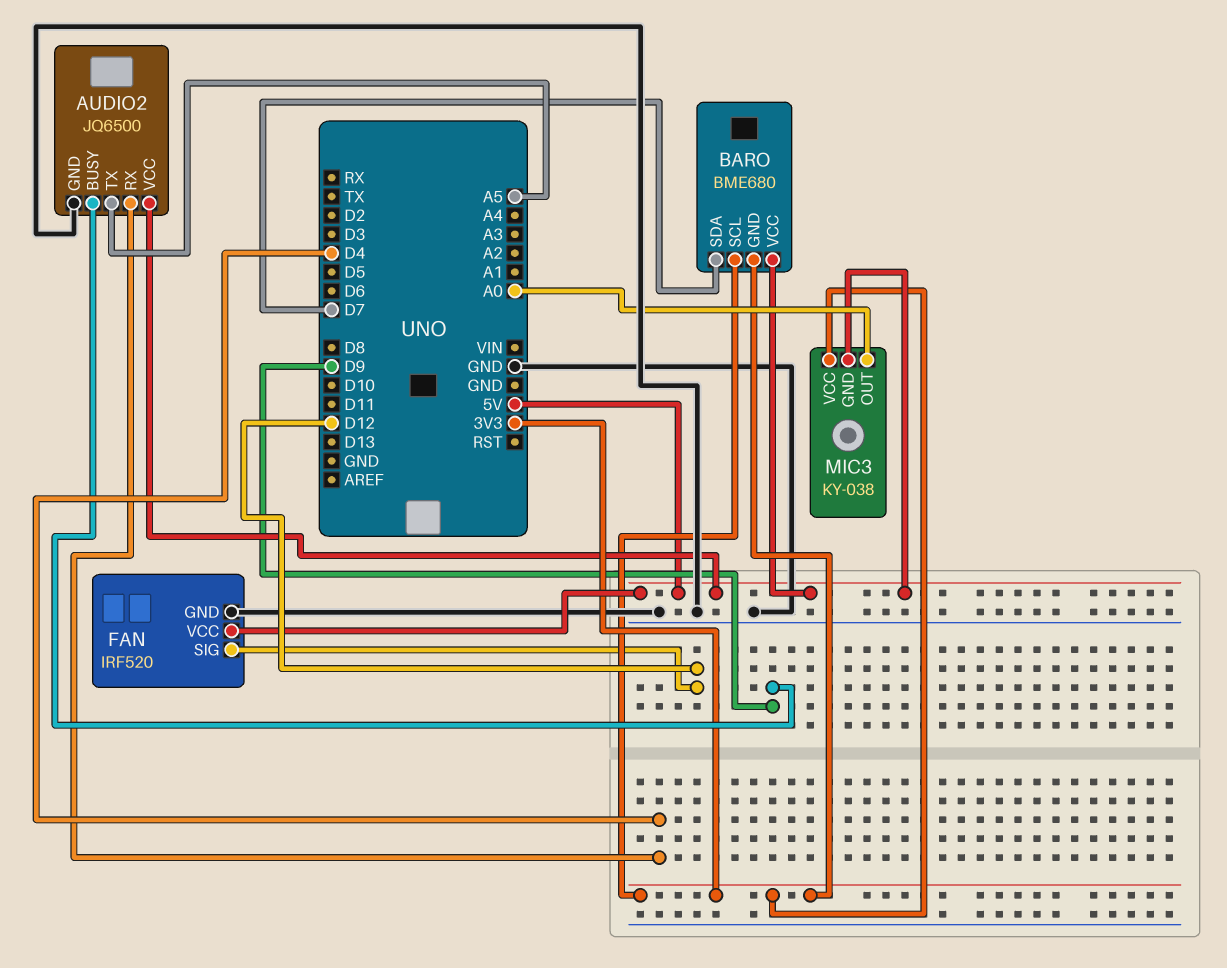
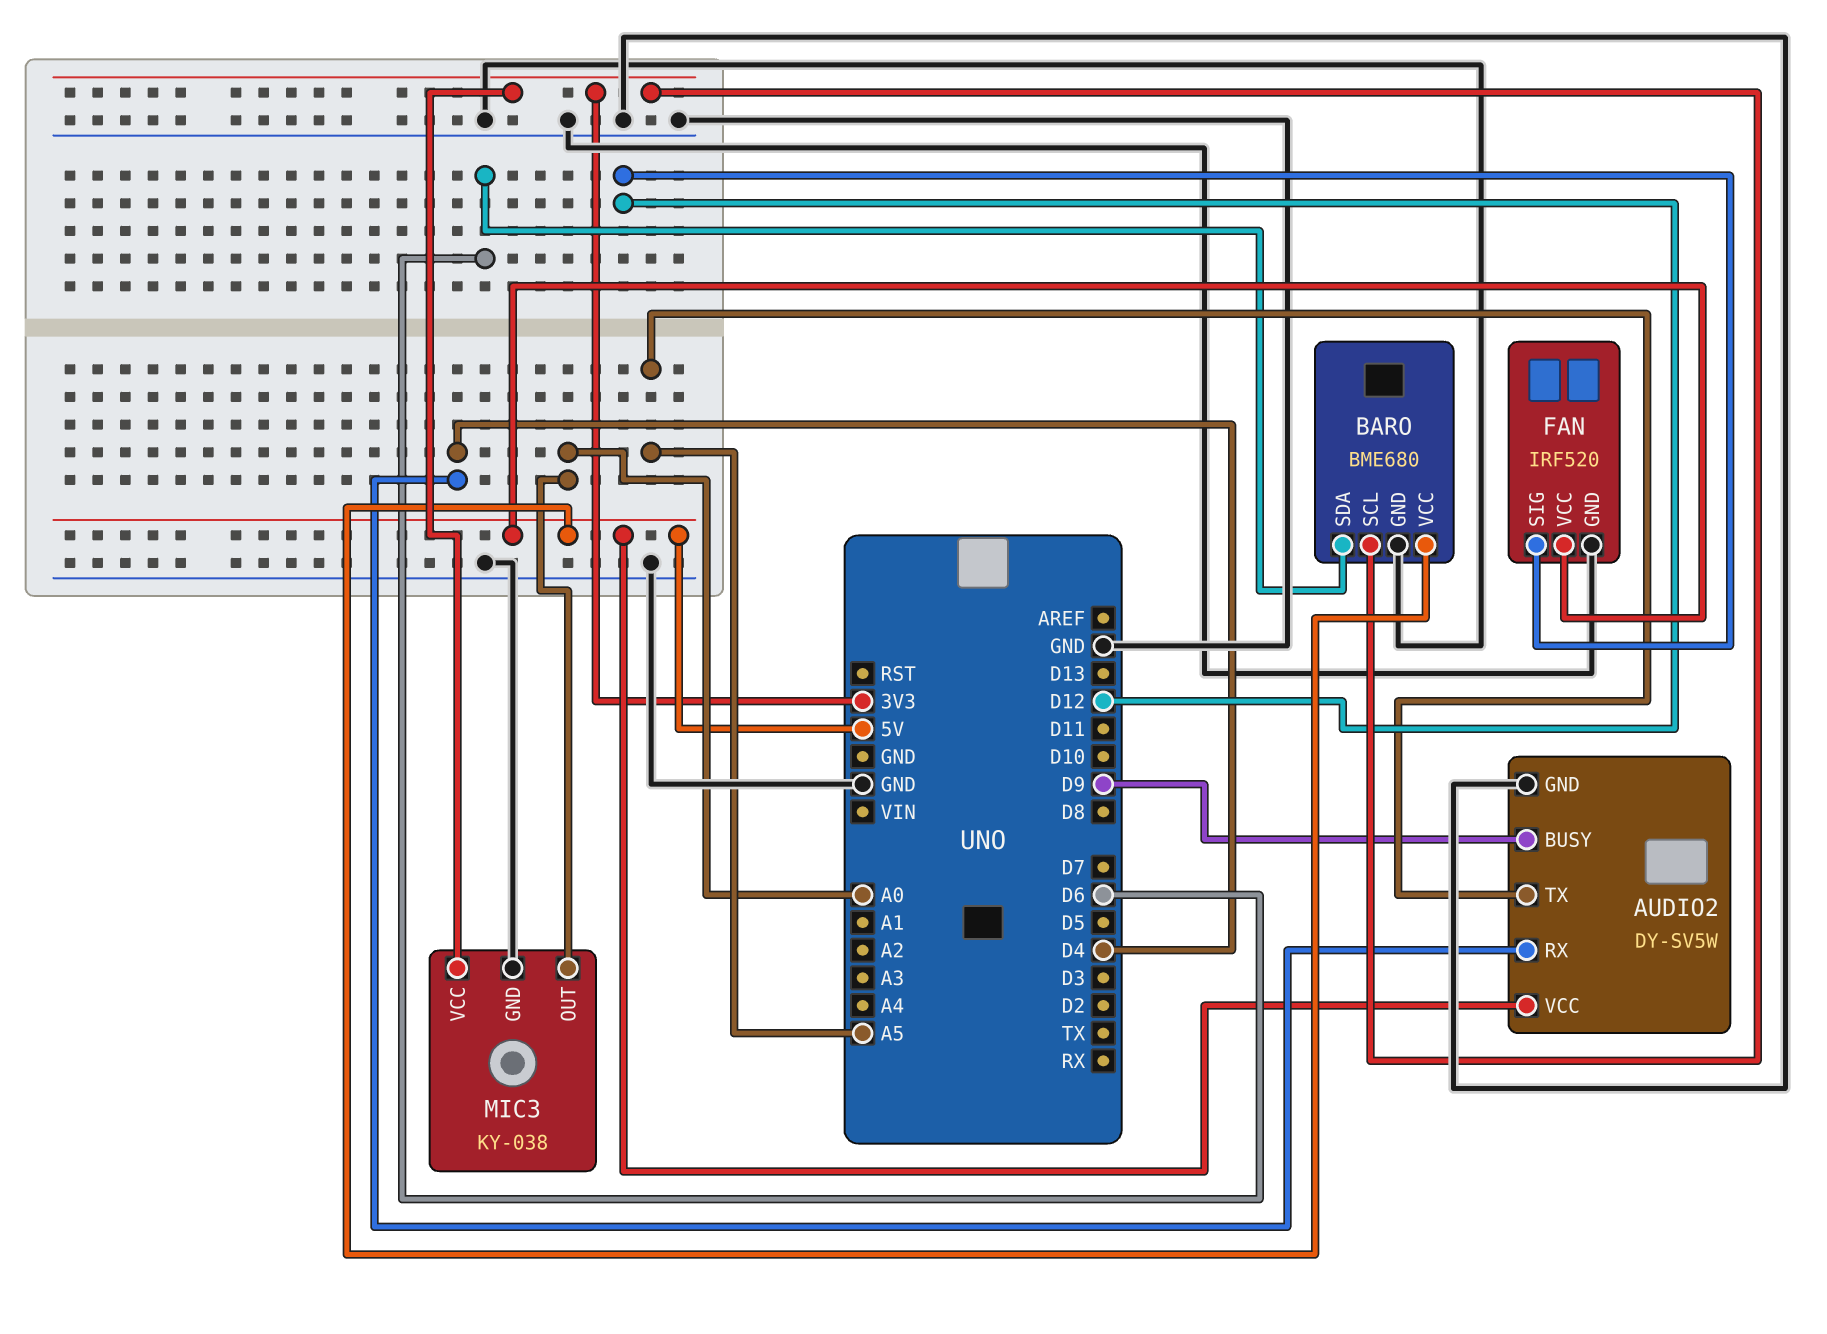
AUDIO2: JQ6500 -> DY-SV5W
BARO pin GND: 3V3 -> GND
BARO pin SDA: D7 -> D6
MIC3 pin GND: 5V -> GND

